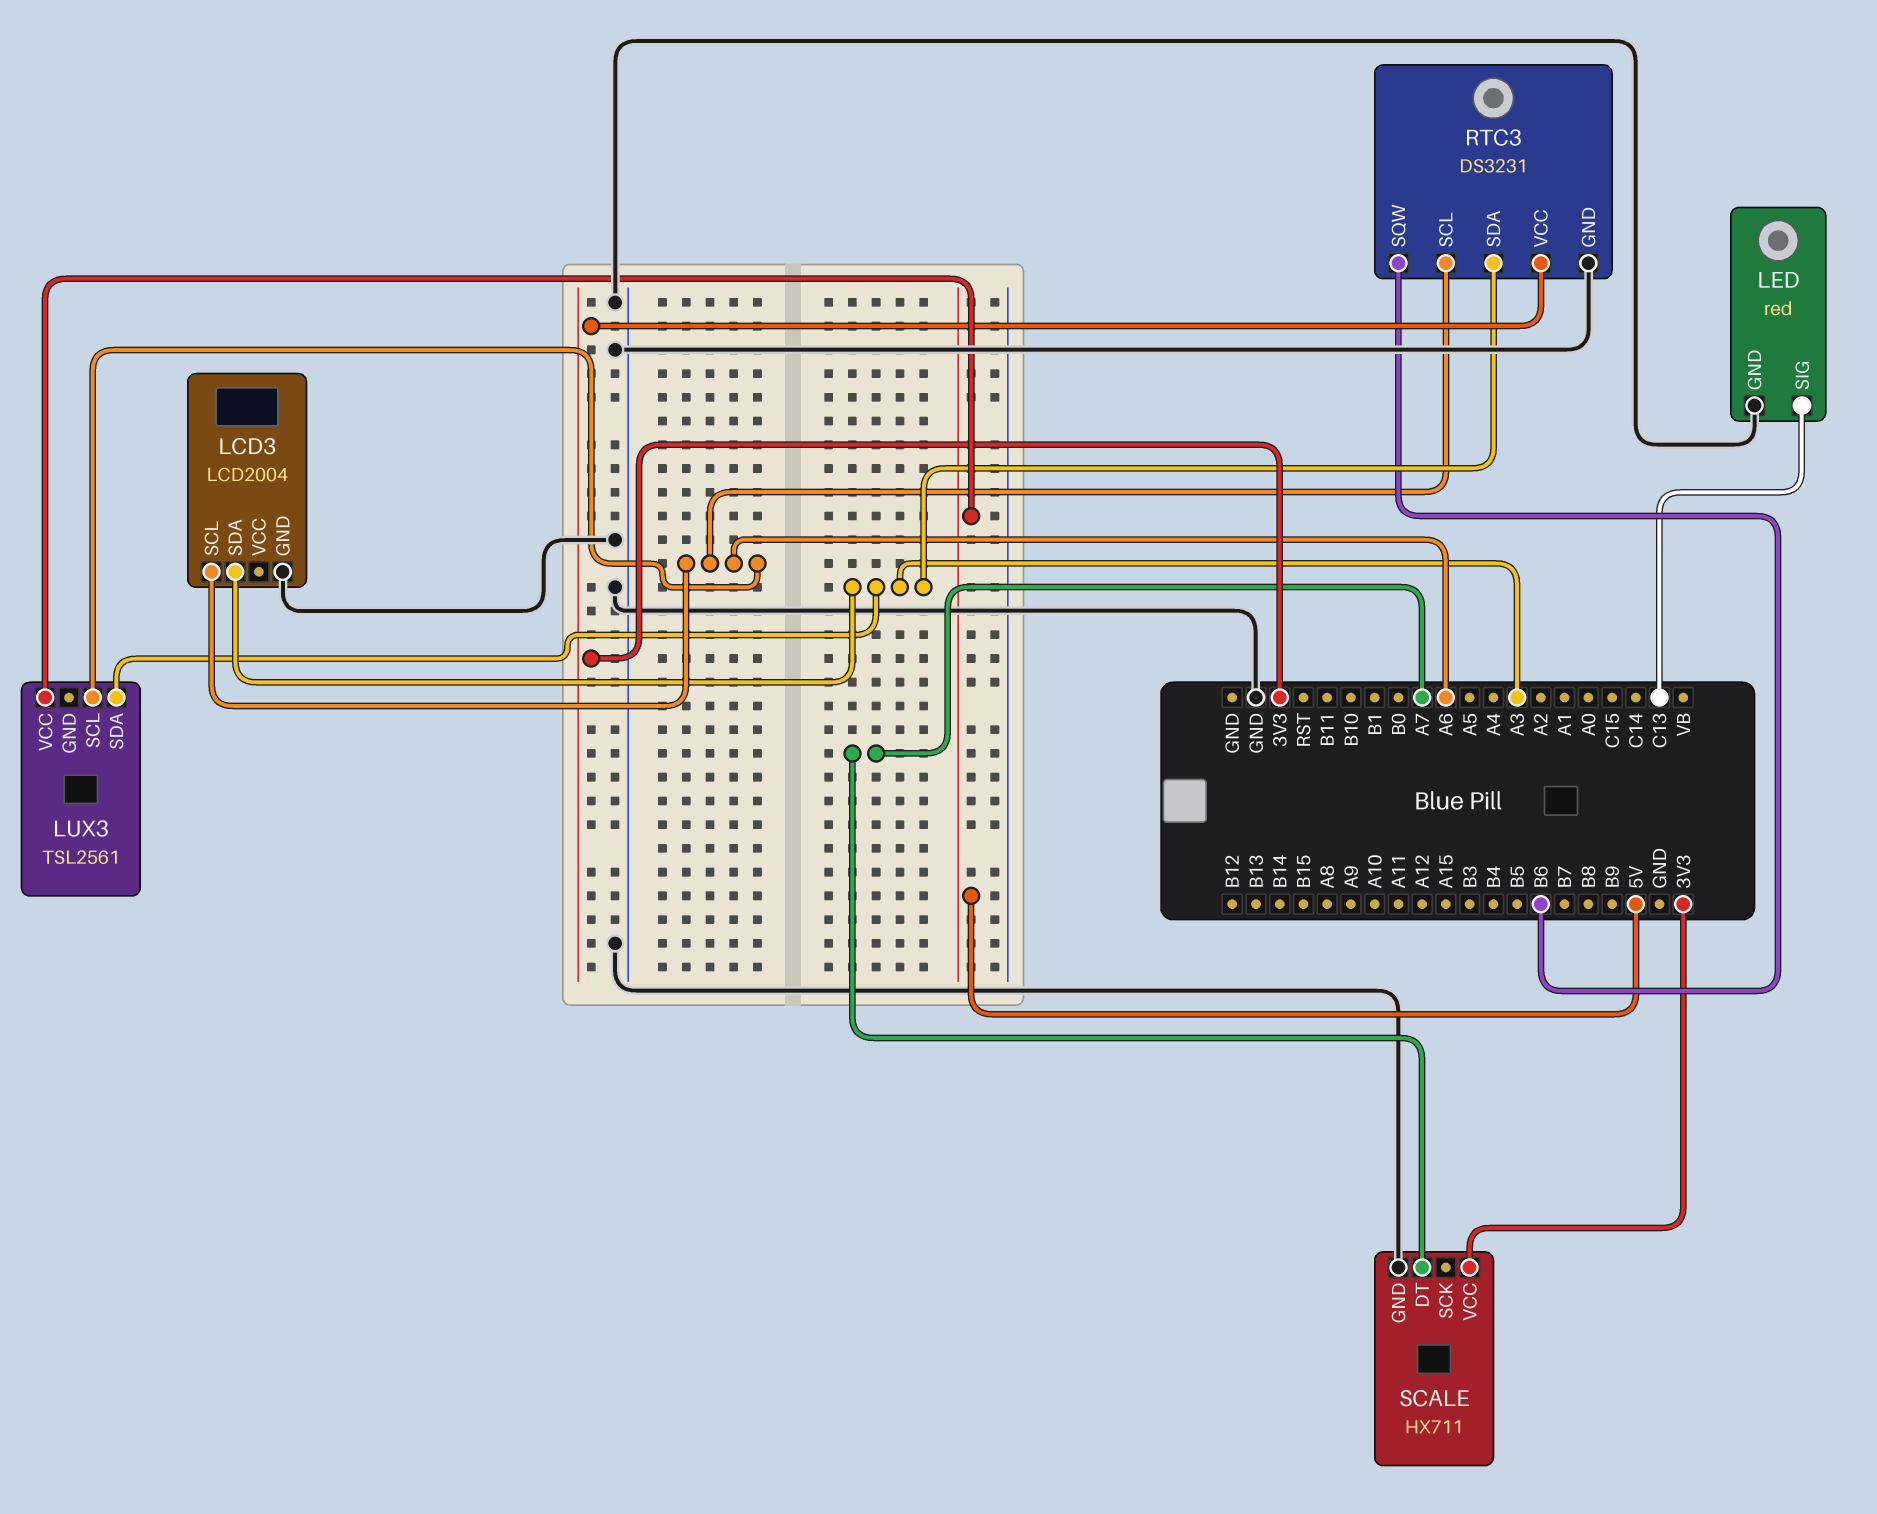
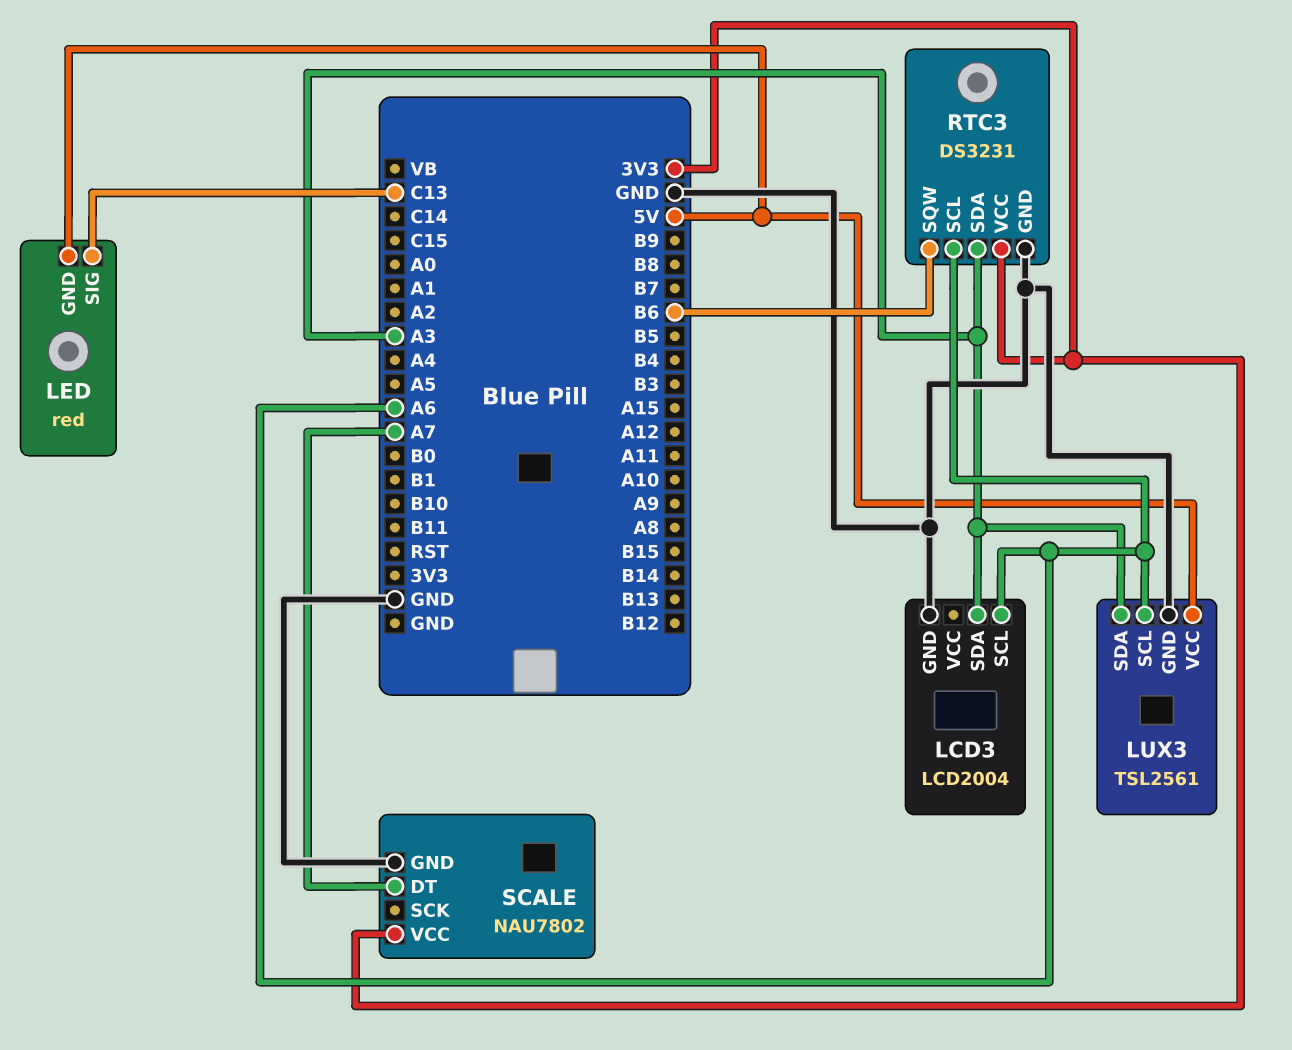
LED pin GND: GND -> 5V
LUX3 pin GND: none -> GND
SCALE: HX711 -> NAU7802

